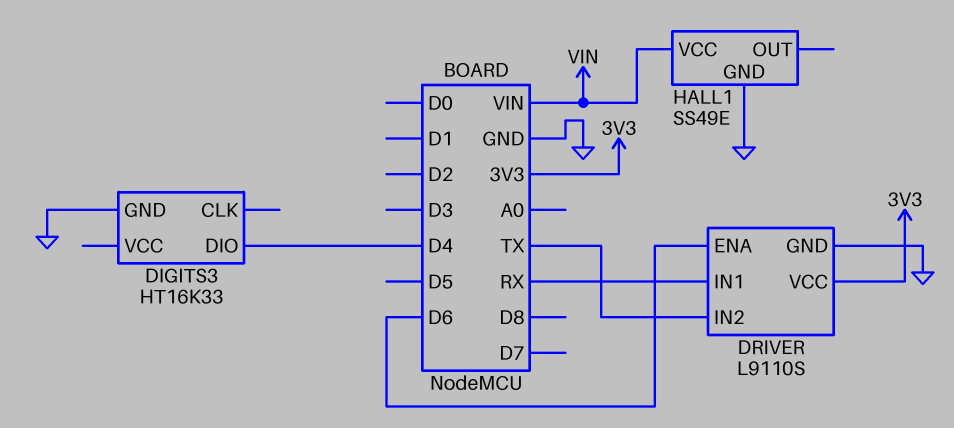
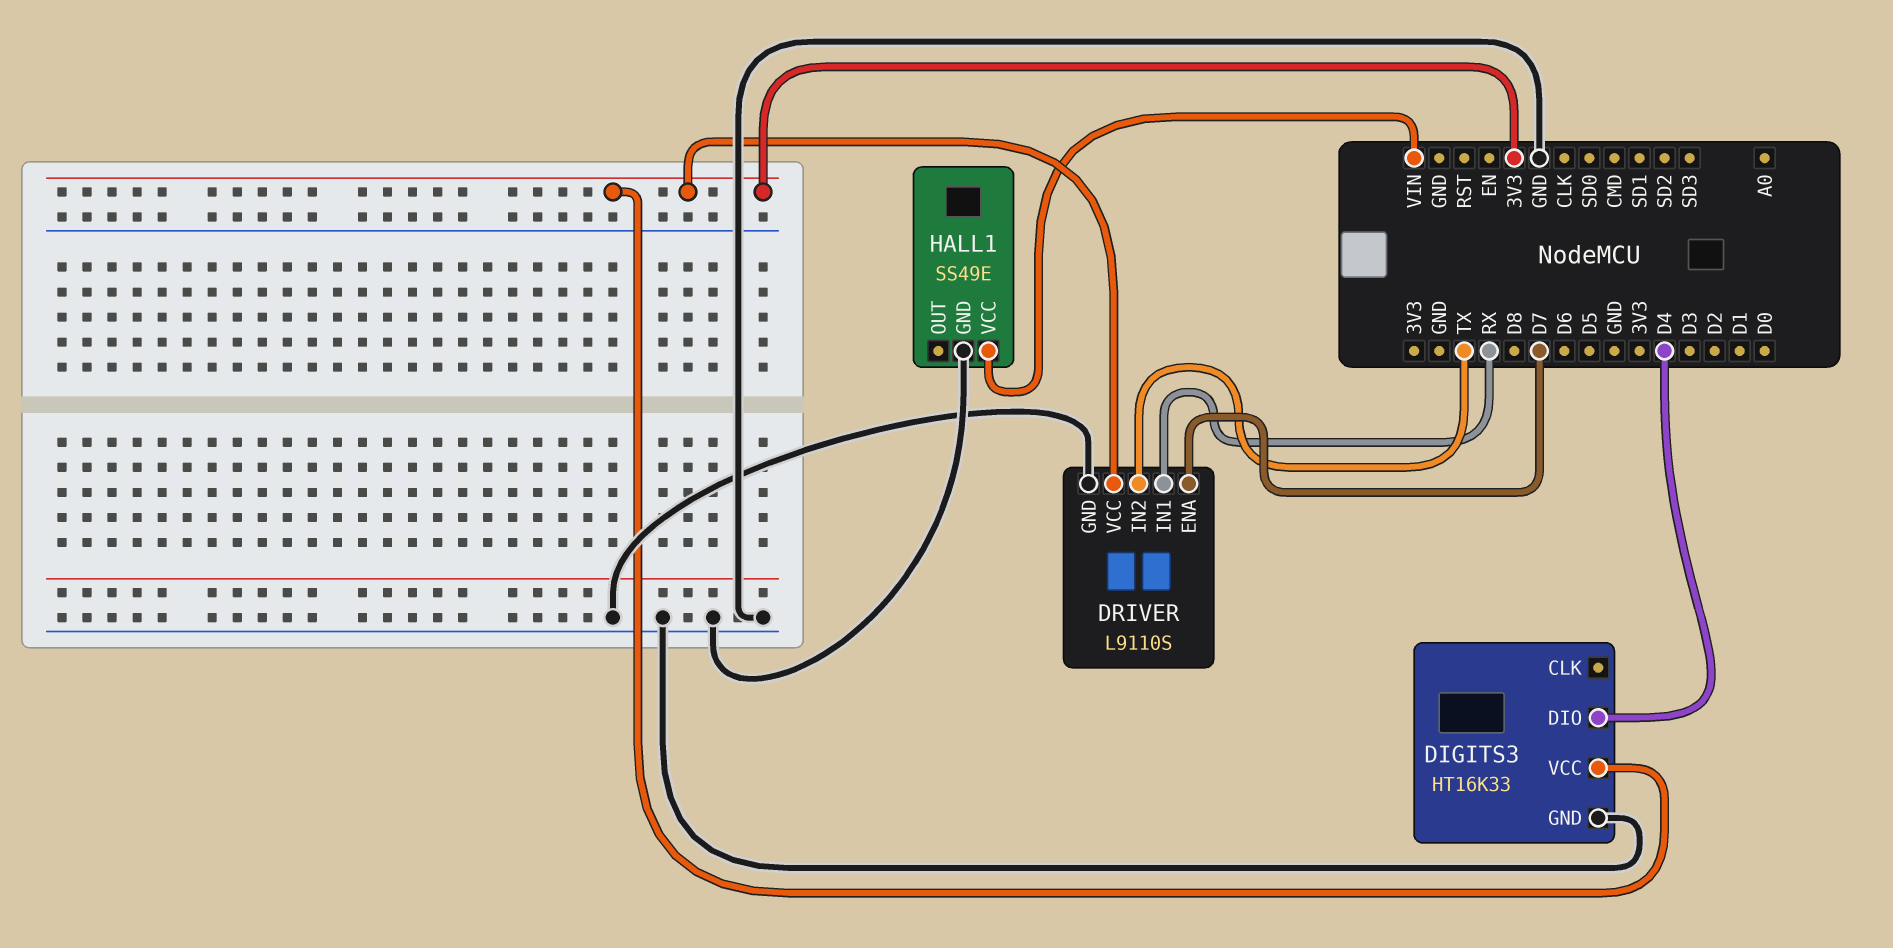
DIGITS3 pin VCC: none -> 3V3
DRIVER pin ENA: D6 -> D7

